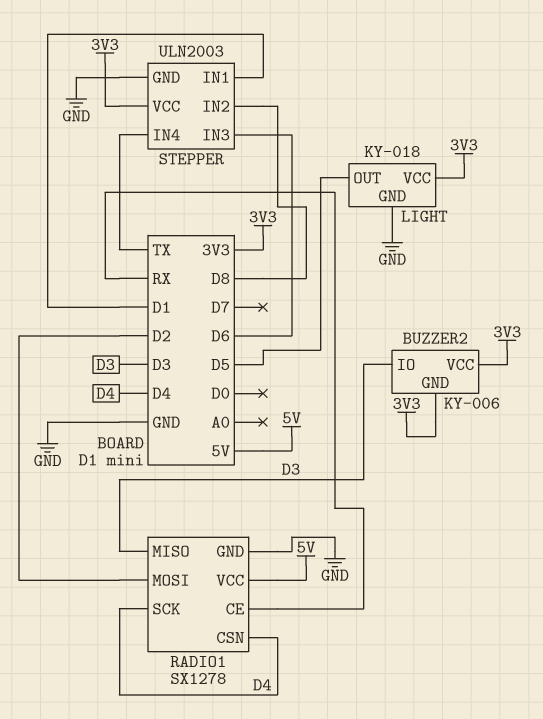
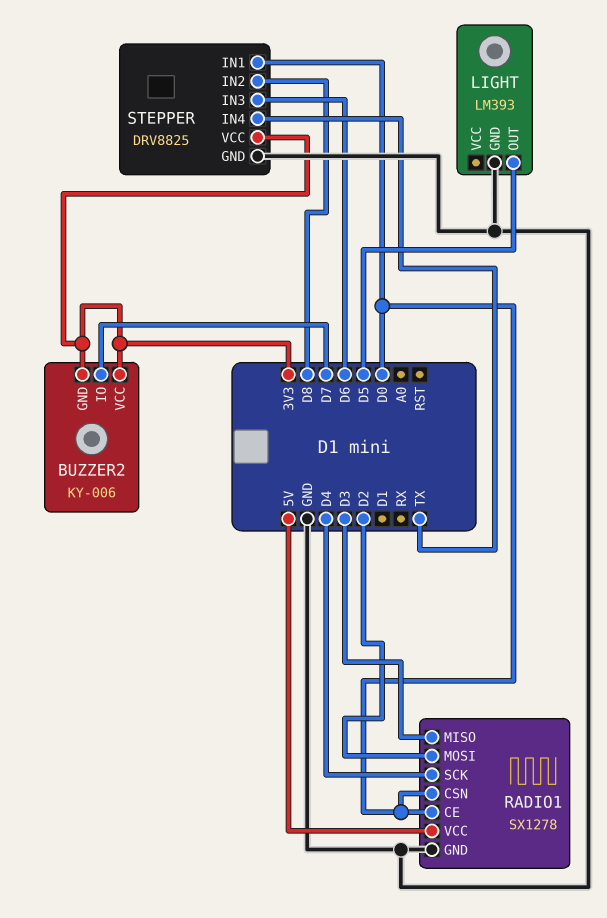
BUZZER2 pin IO: D3 -> D7
LIGHT: KY-018 -> LM393
LIGHT pin VCC: 3V3 -> none
RADIO1 pin CE: RX -> D0
RADIO1 pin CSN: D4 -> D0
STEPPER: ULN2003 -> DRV8825
STEPPER pin IN1: D1 -> D0

